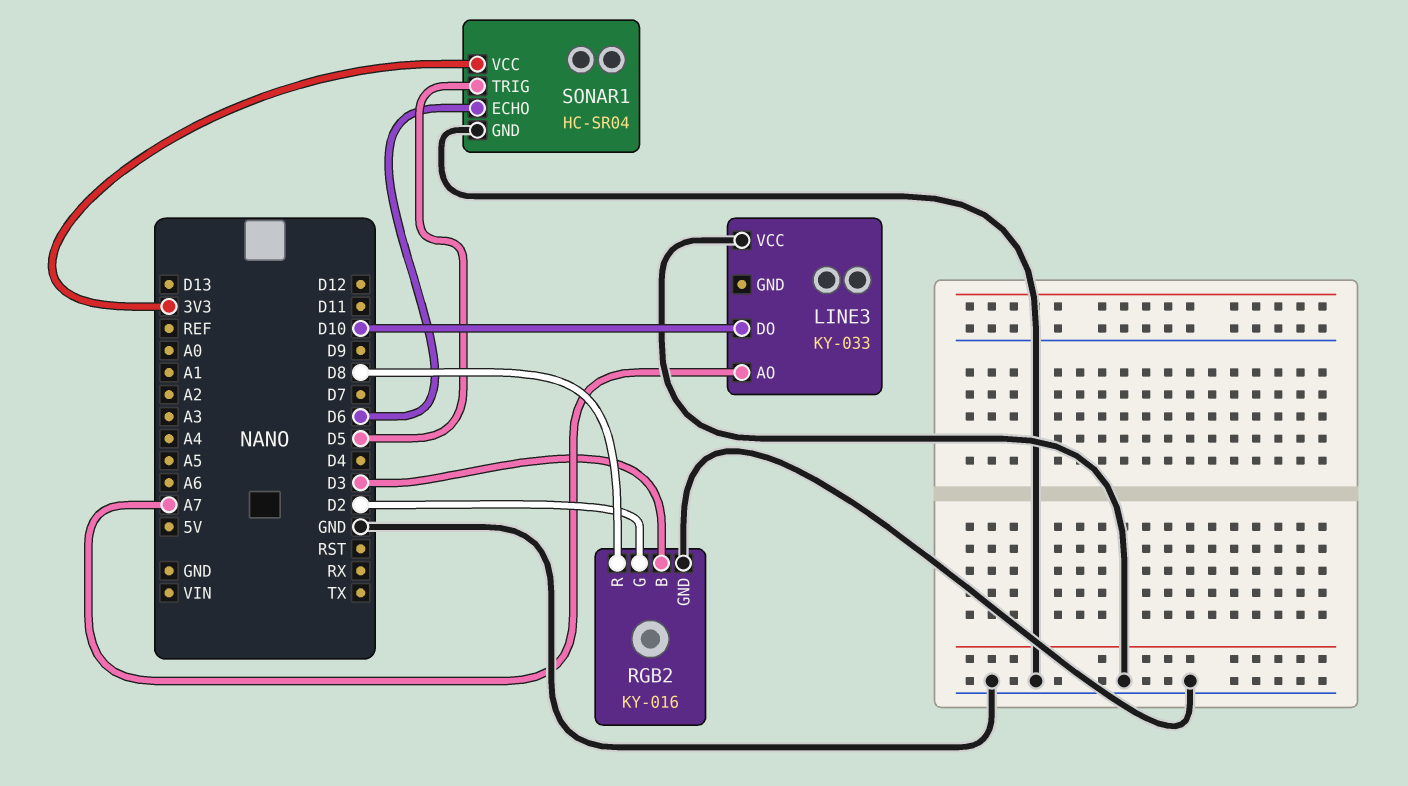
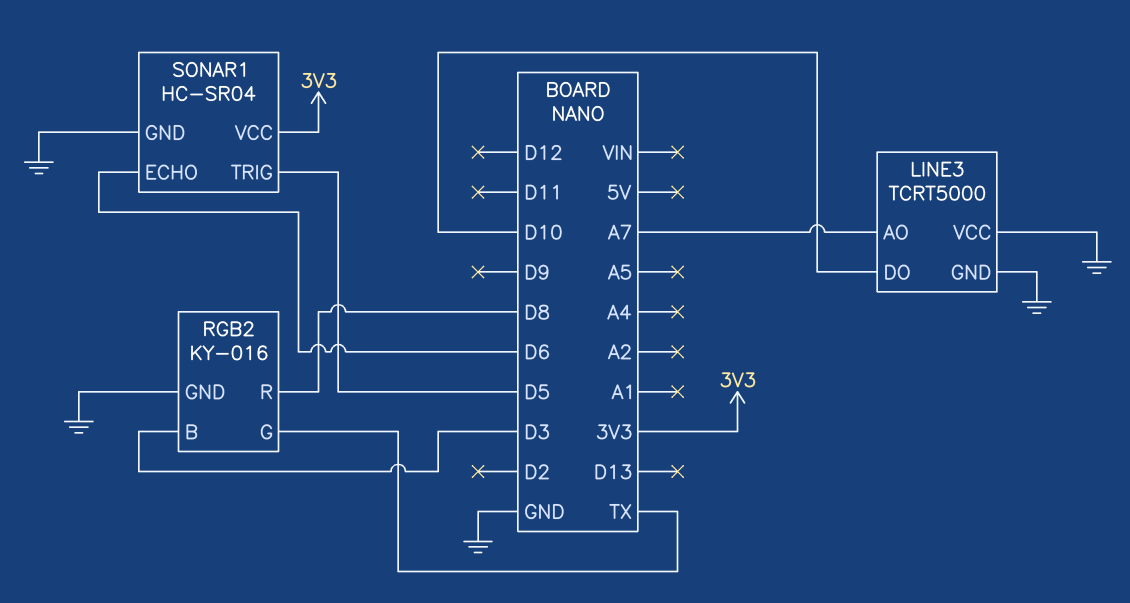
LINE3: KY-033 -> TCRT5000
LINE3 pin GND: none -> GND
RGB2 pin G: D2 -> TX

